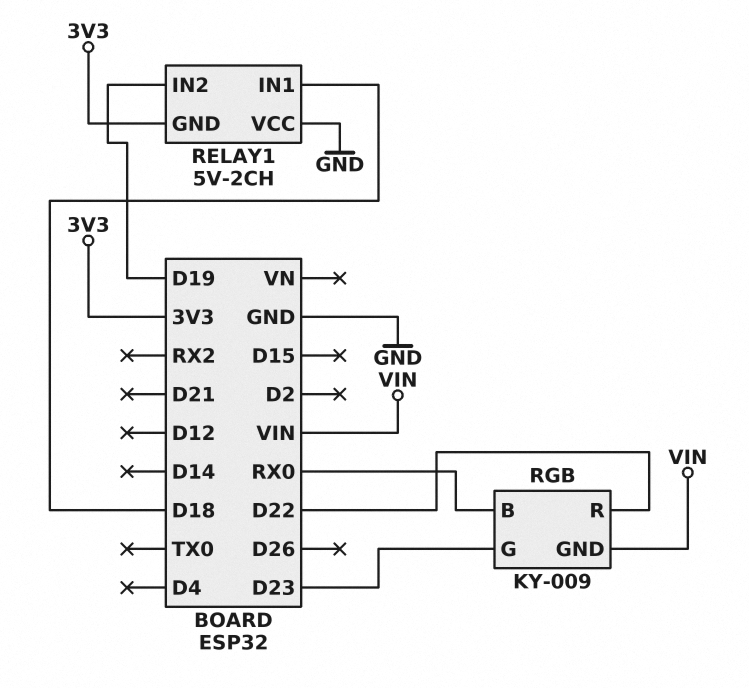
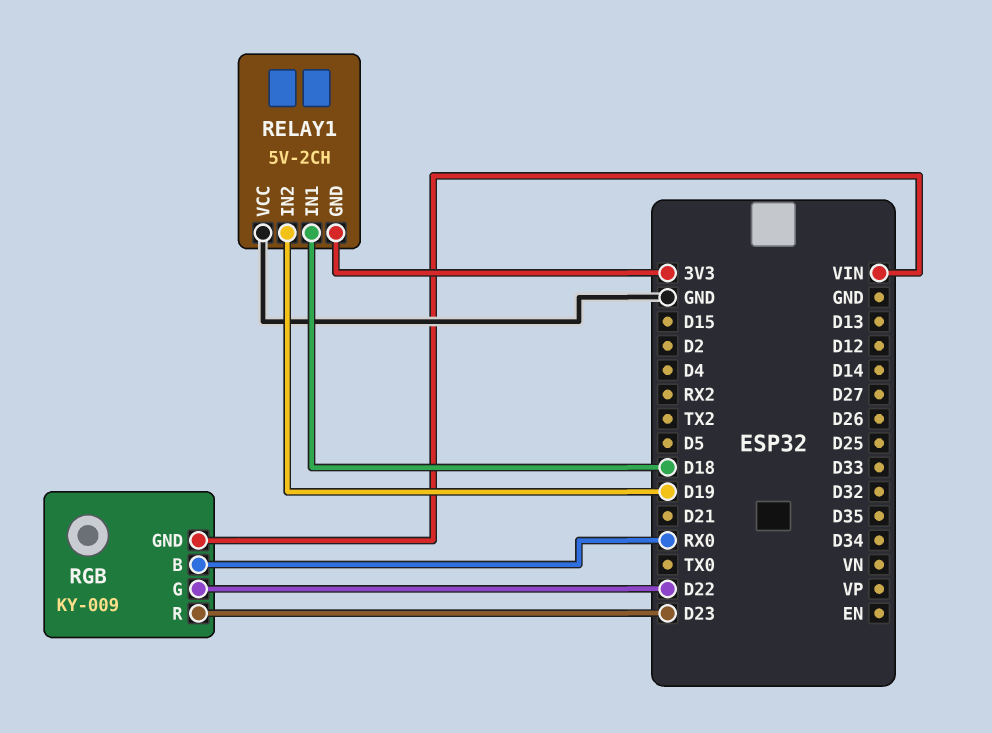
RGB pin G: D23 -> D22
RGB pin R: D22 -> D23

